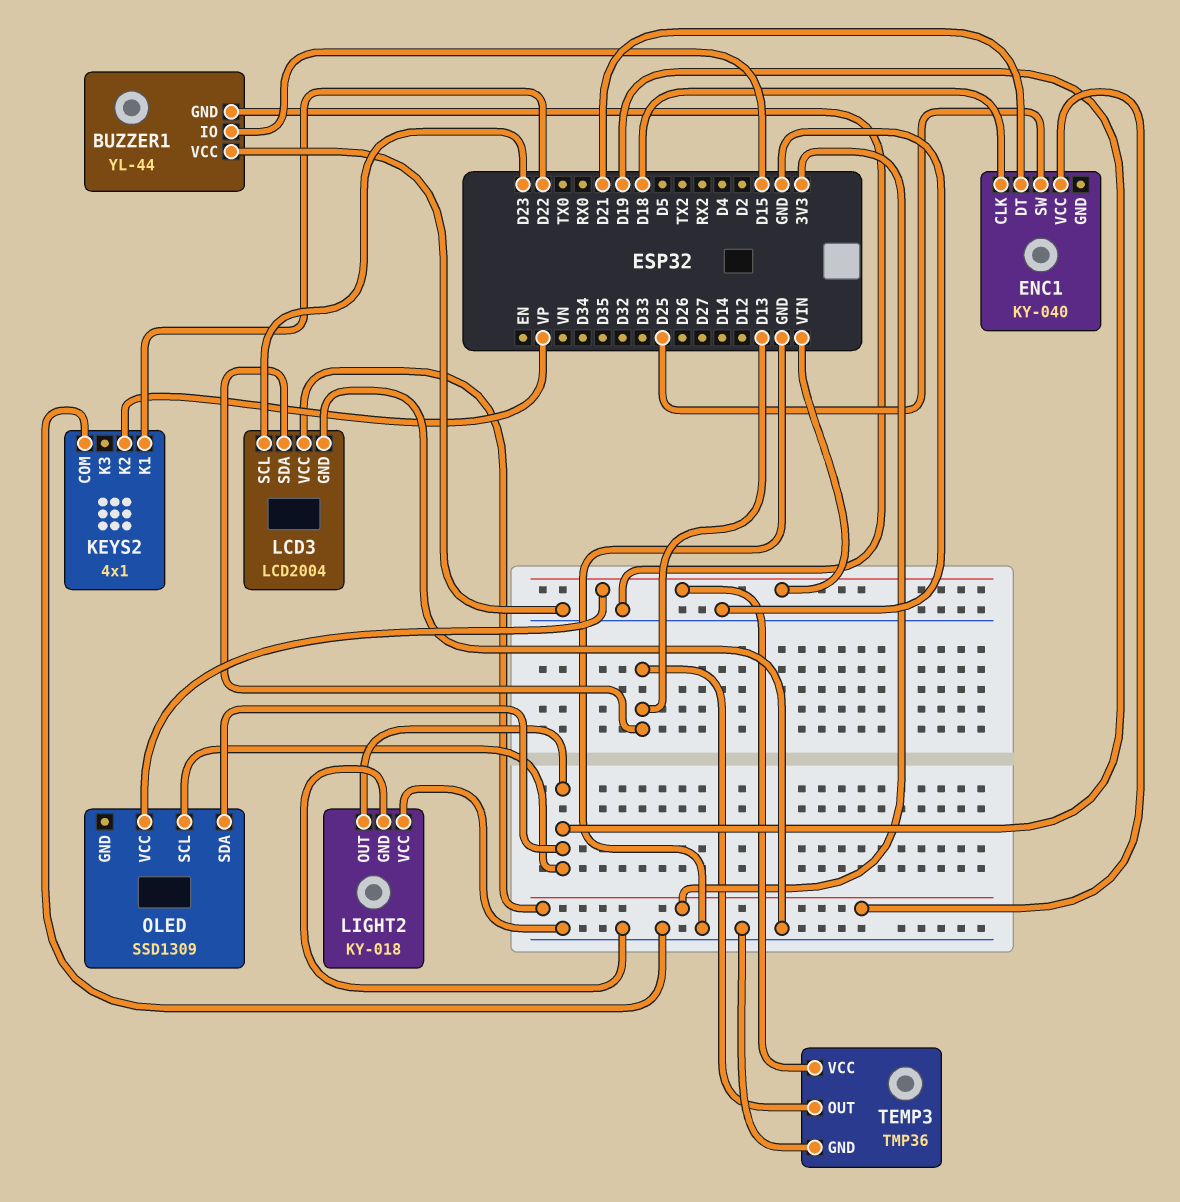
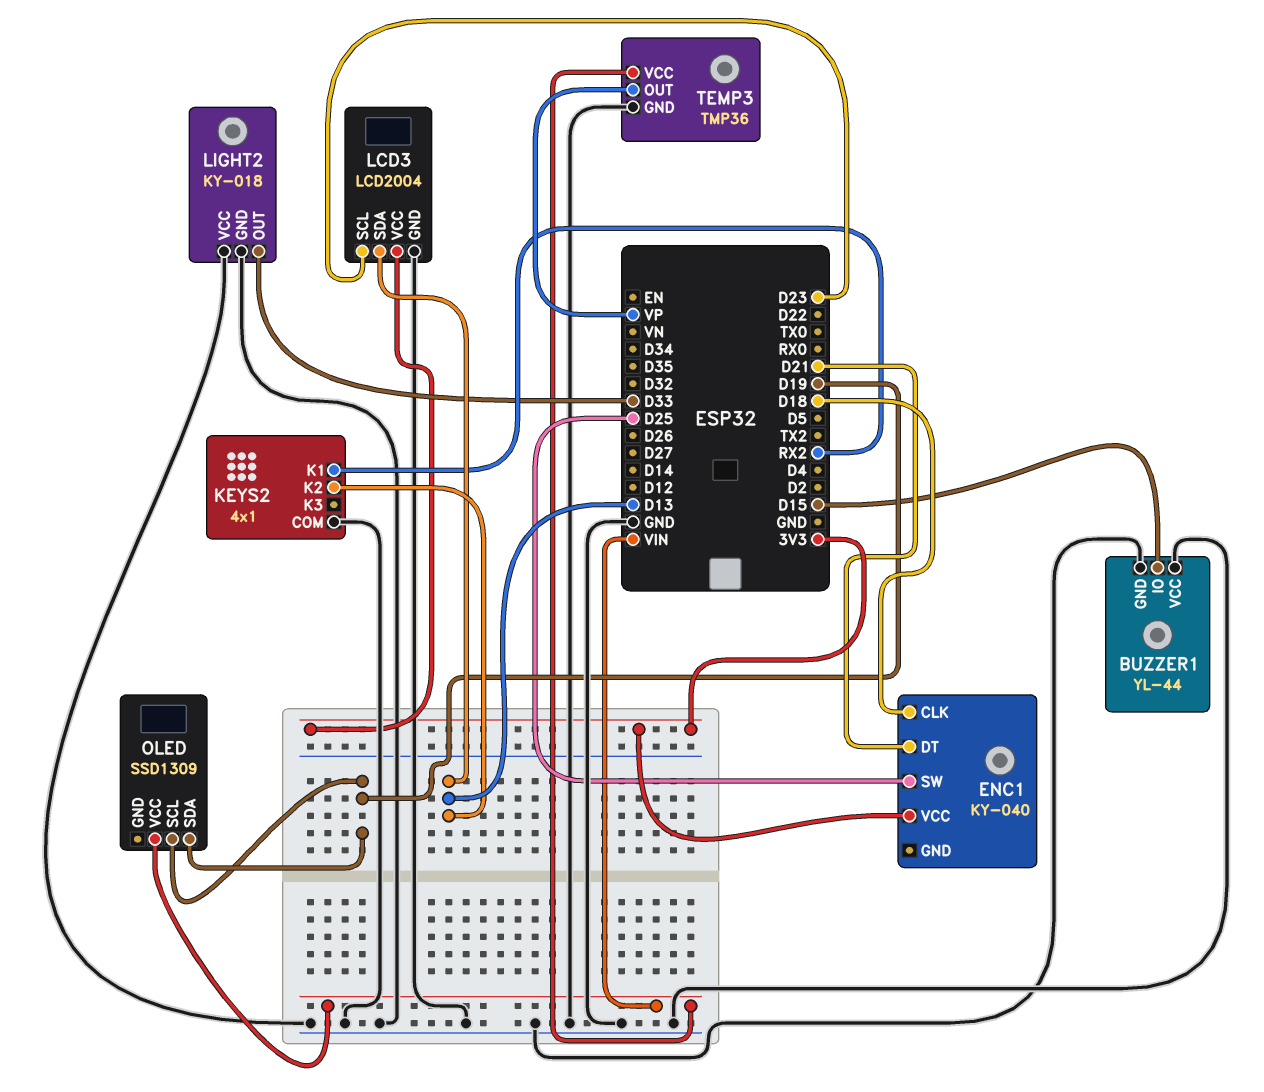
KEYS2 pin K1: D22 -> RX2
KEYS2 pin K2: VP -> D13
LIGHT2 pin OUT: D19 -> D33
TEMP3 pin OUT: D13 -> VP

